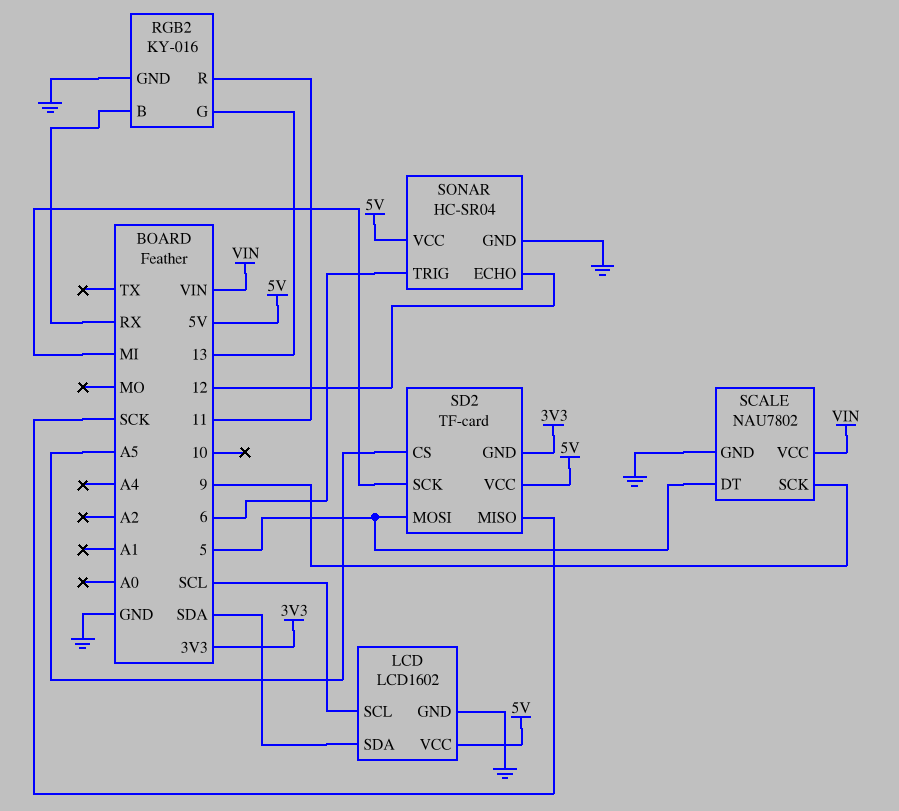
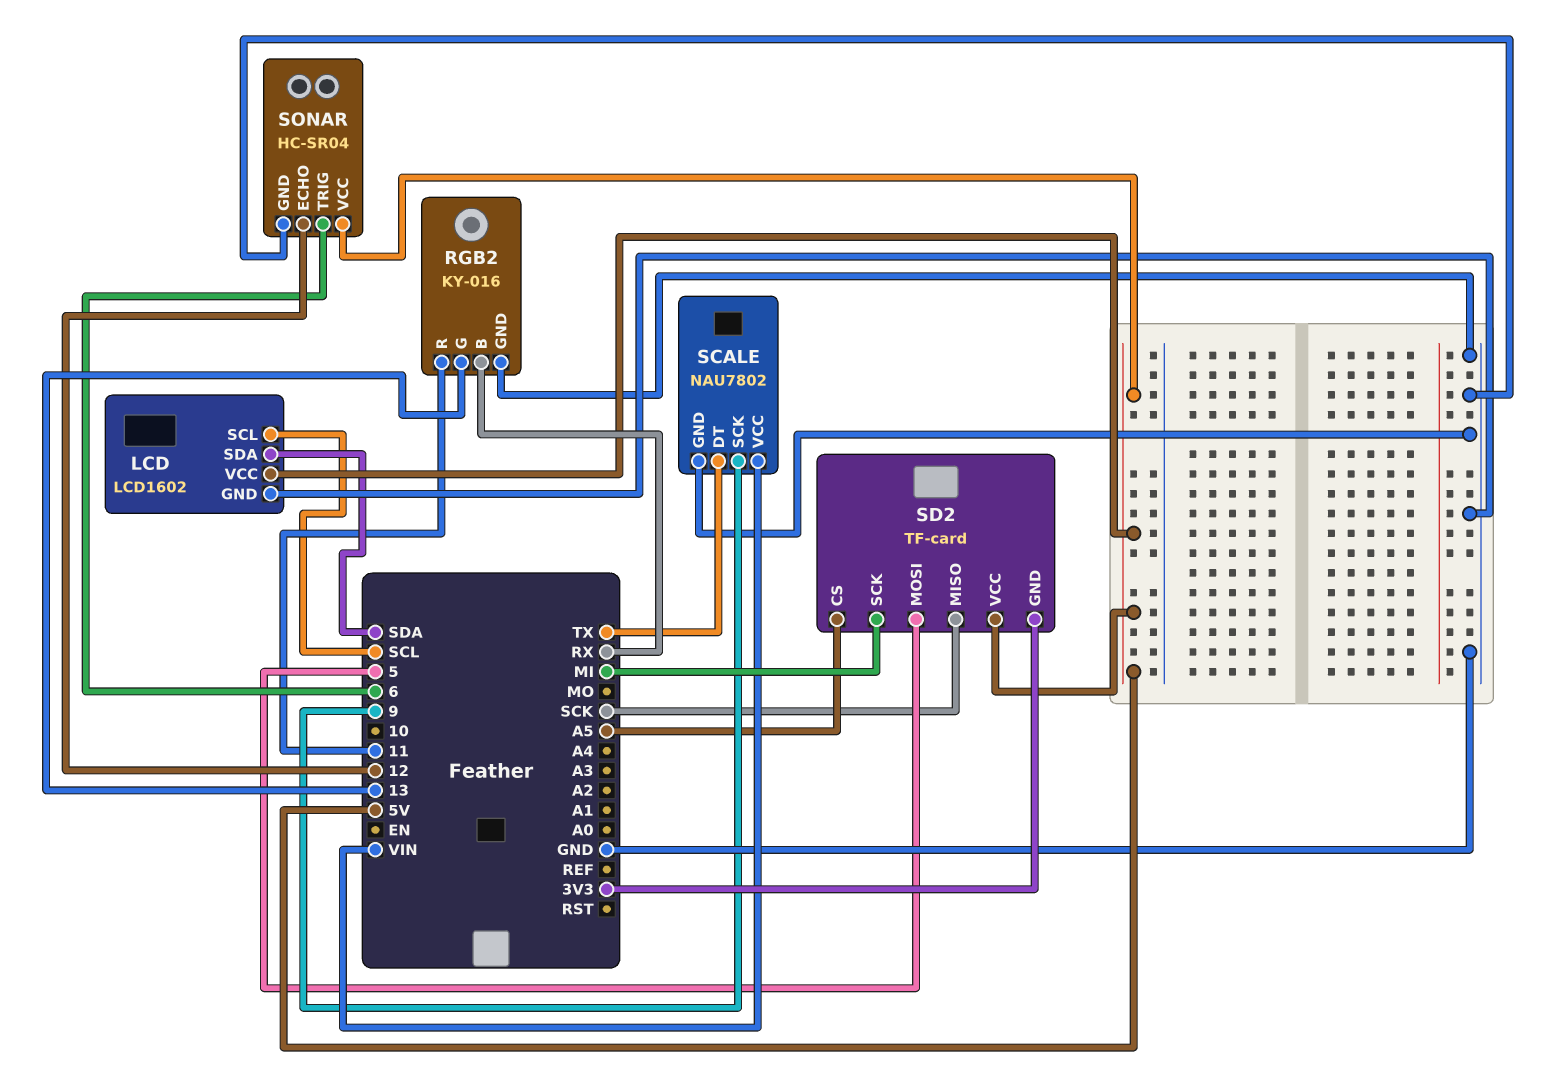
SCALE pin DT: 5 -> TX

